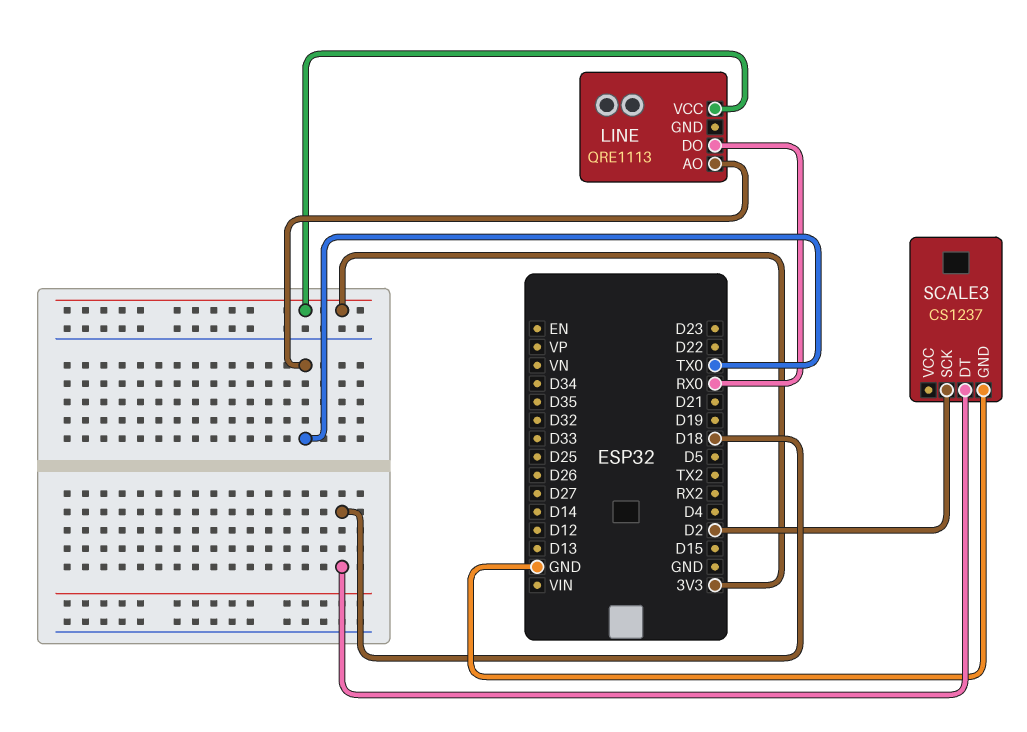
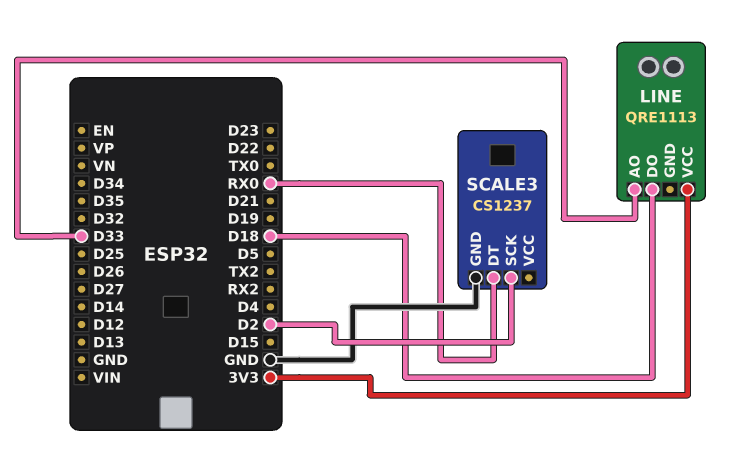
LINE pin AO: TX0 -> D33
LINE pin DO: RX0 -> D18
SCALE3 pin DT: D18 -> RX0

